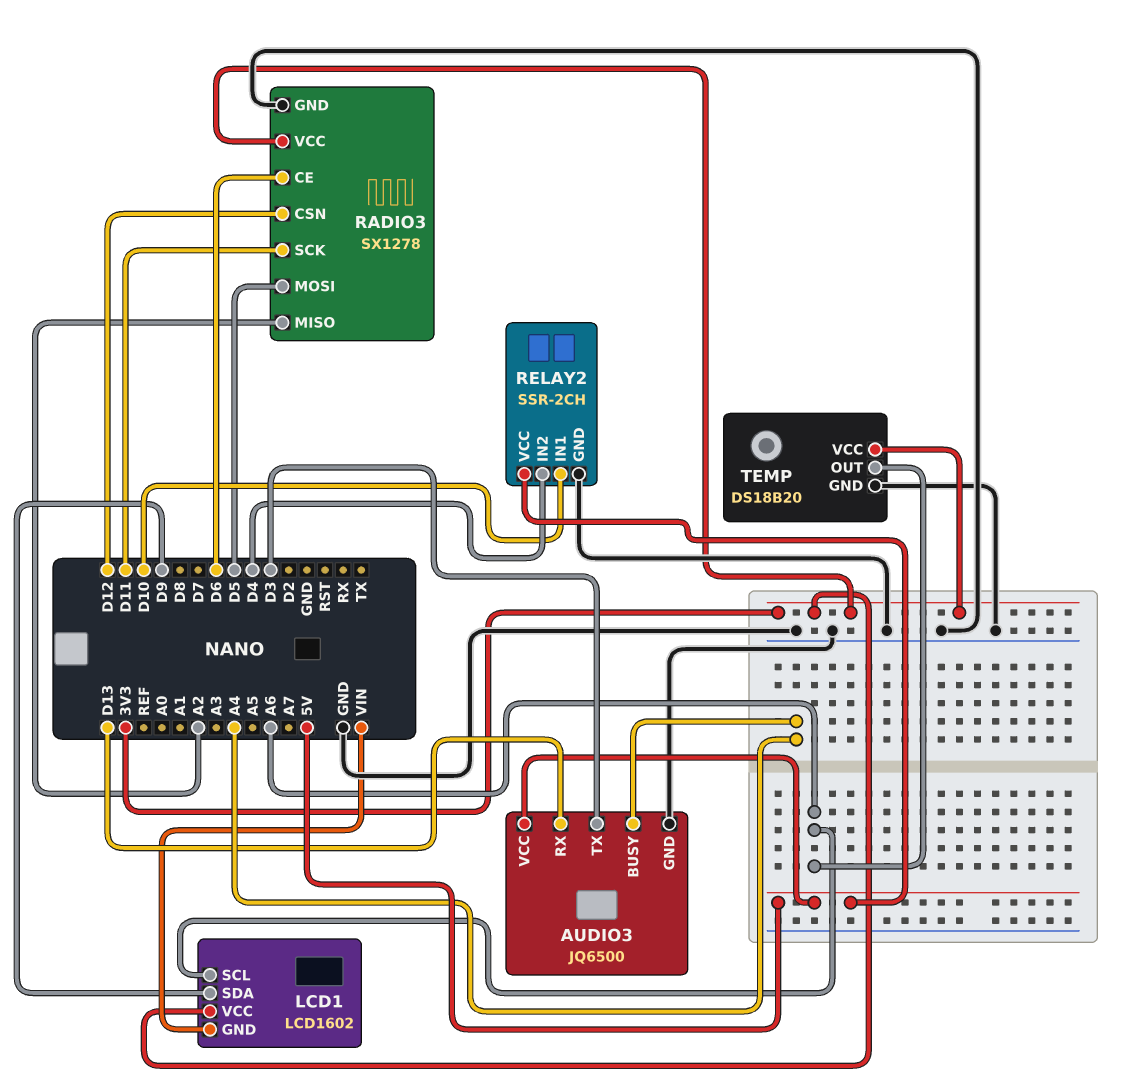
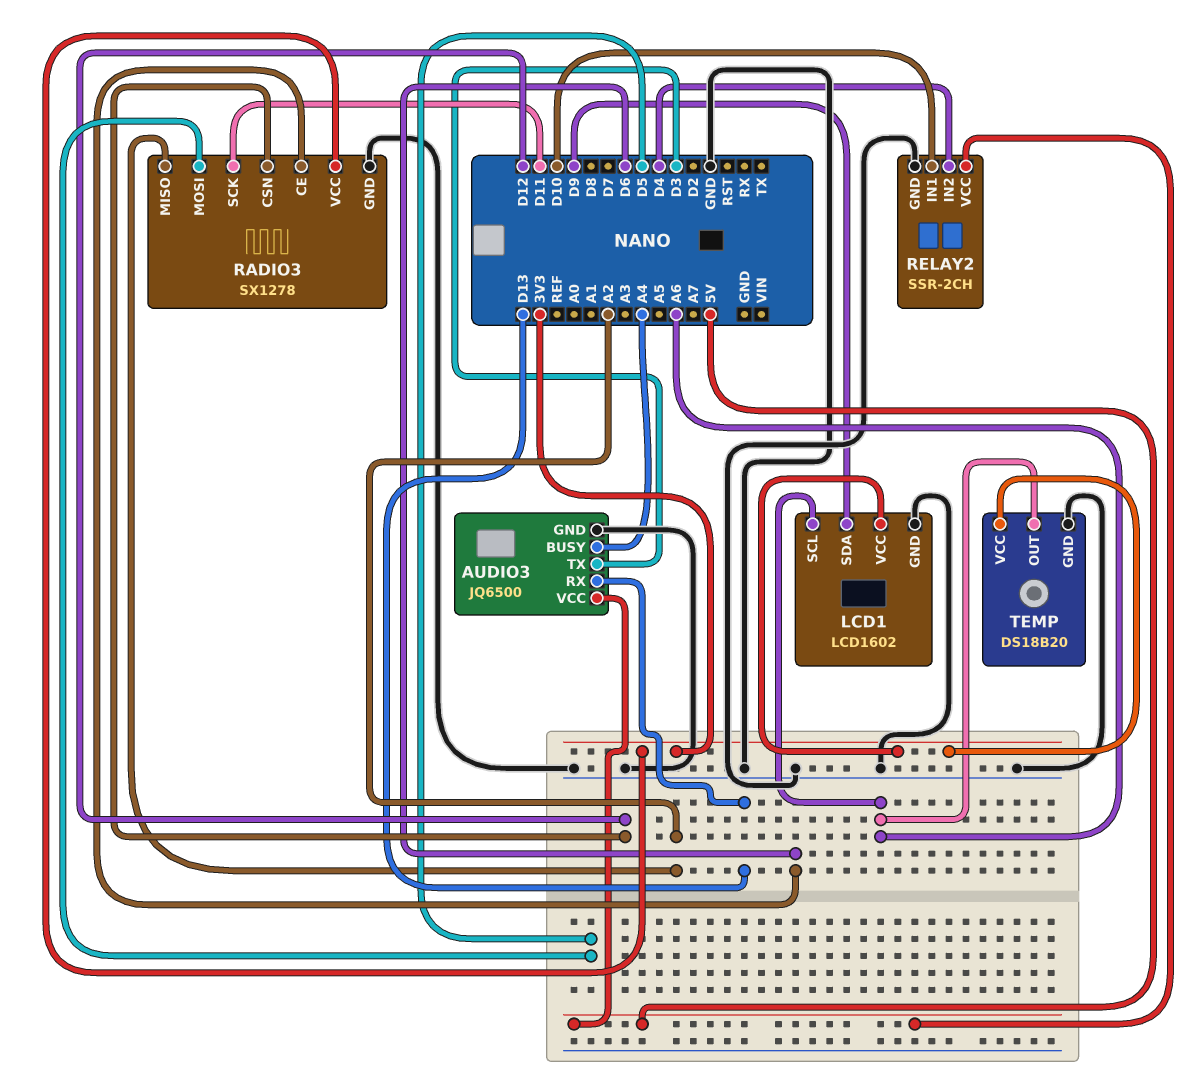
LCD1 pin GND: VIN -> GND

